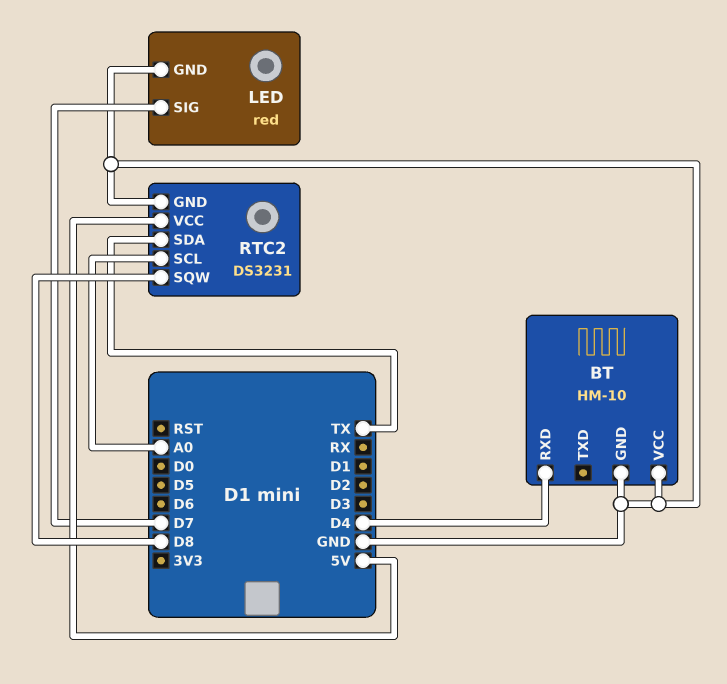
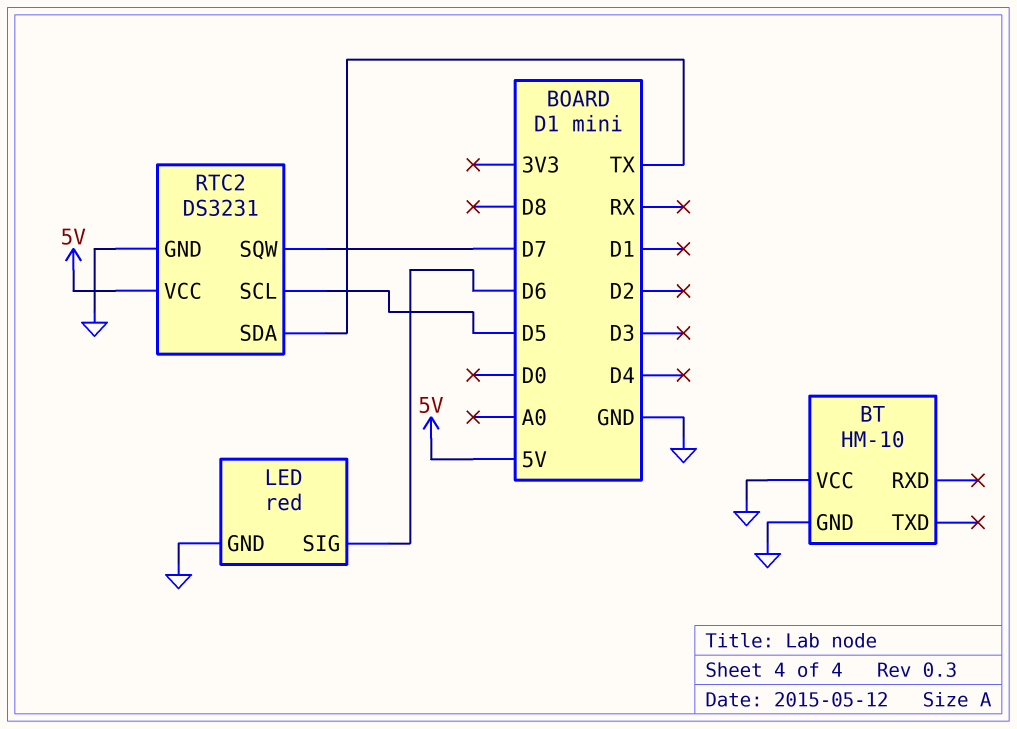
BT pin RXD: D4 -> none
LED pin SIG: D7 -> D6
RTC2 pin SCL: A0 -> D5
RTC2 pin SQW: D8 -> D7

